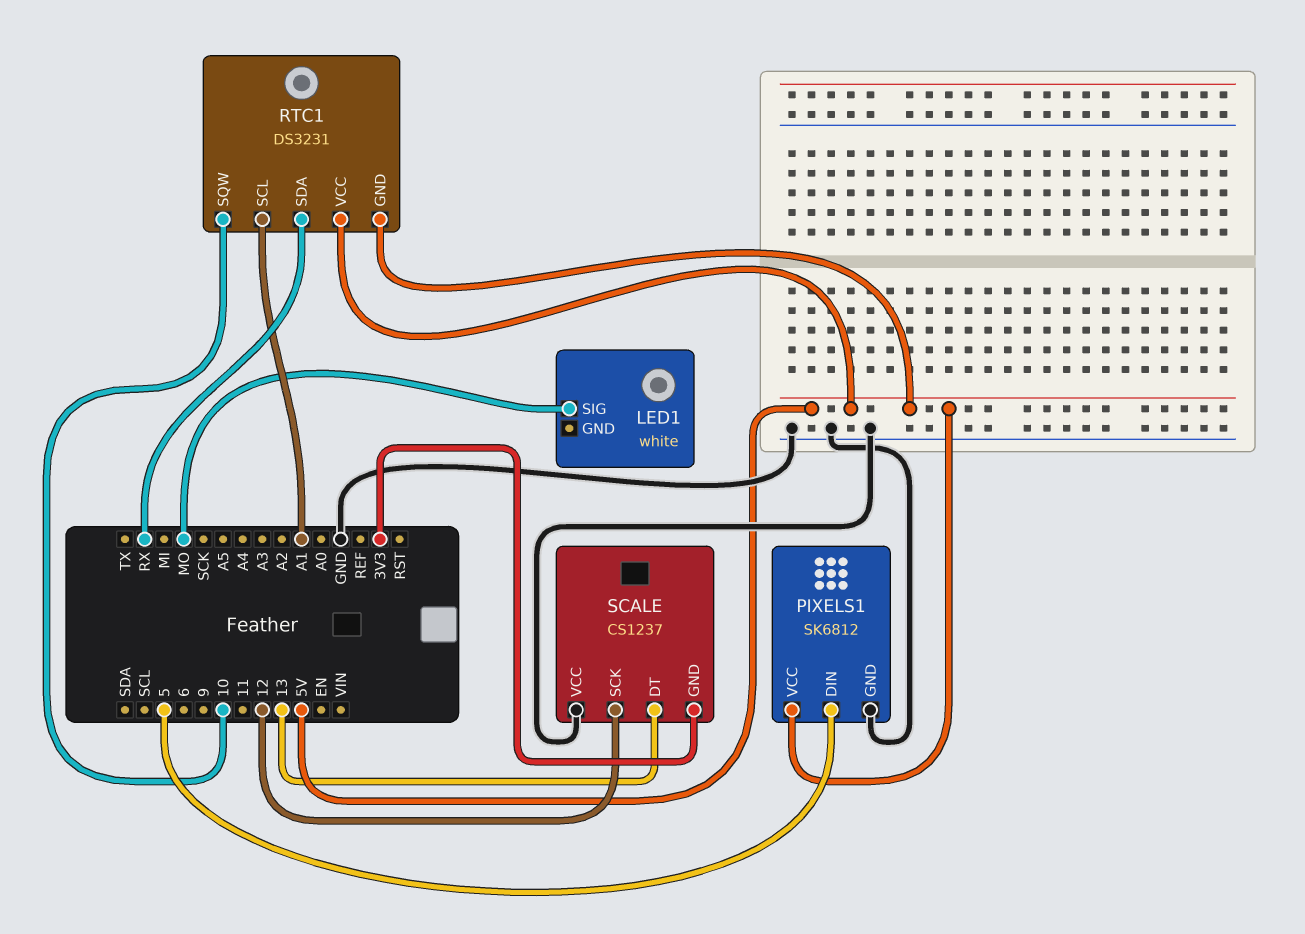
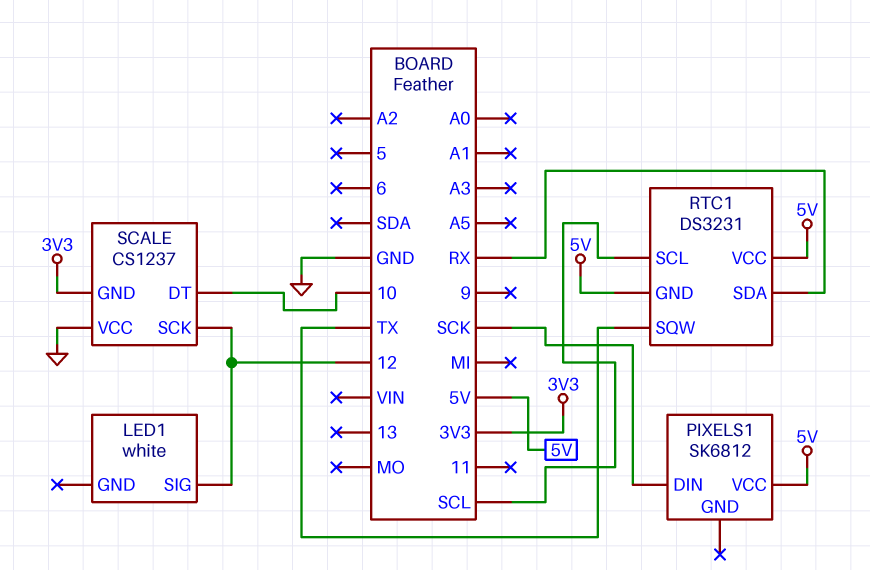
LED1 pin SIG: MO -> 12
PIXELS1 pin DIN: 5 -> SCK
PIXELS1 pin GND: GND -> none
RTC1 pin SCL: A1 -> SCL
RTC1 pin SQW: 10 -> TX
SCALE pin DT: 13 -> 10

